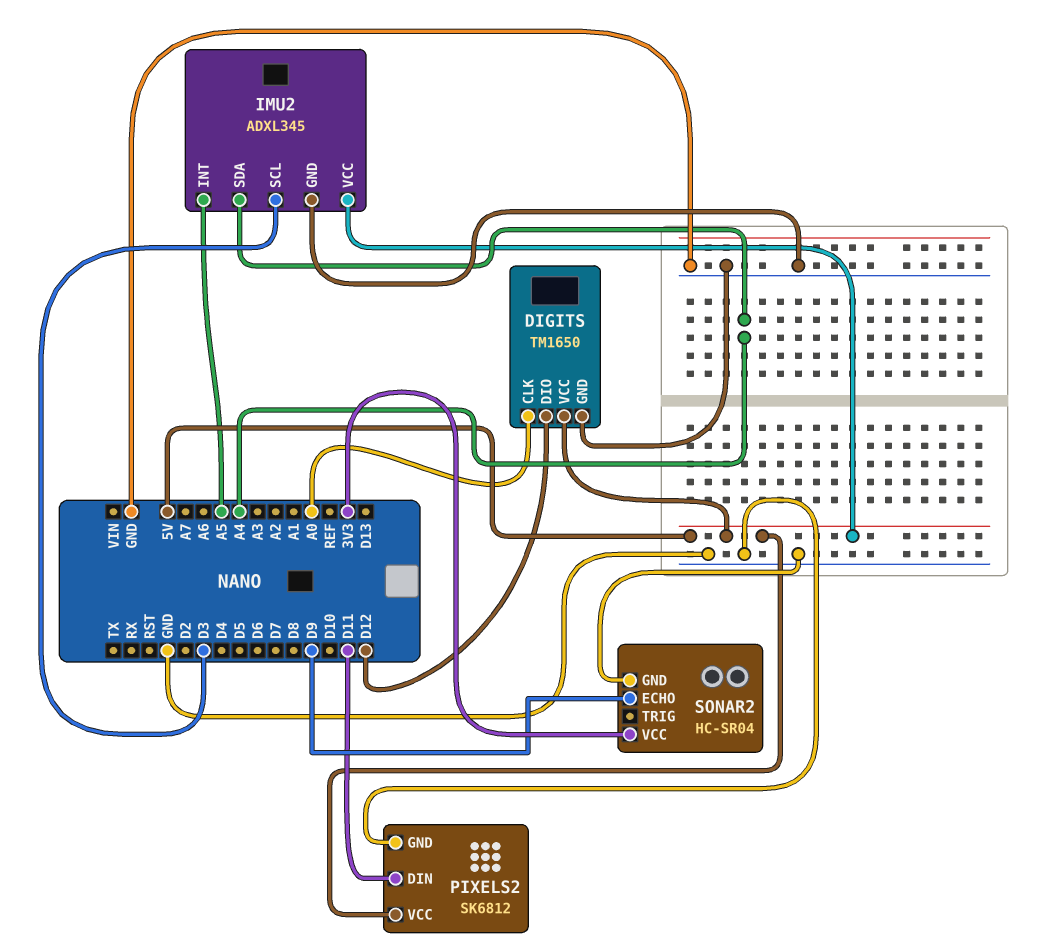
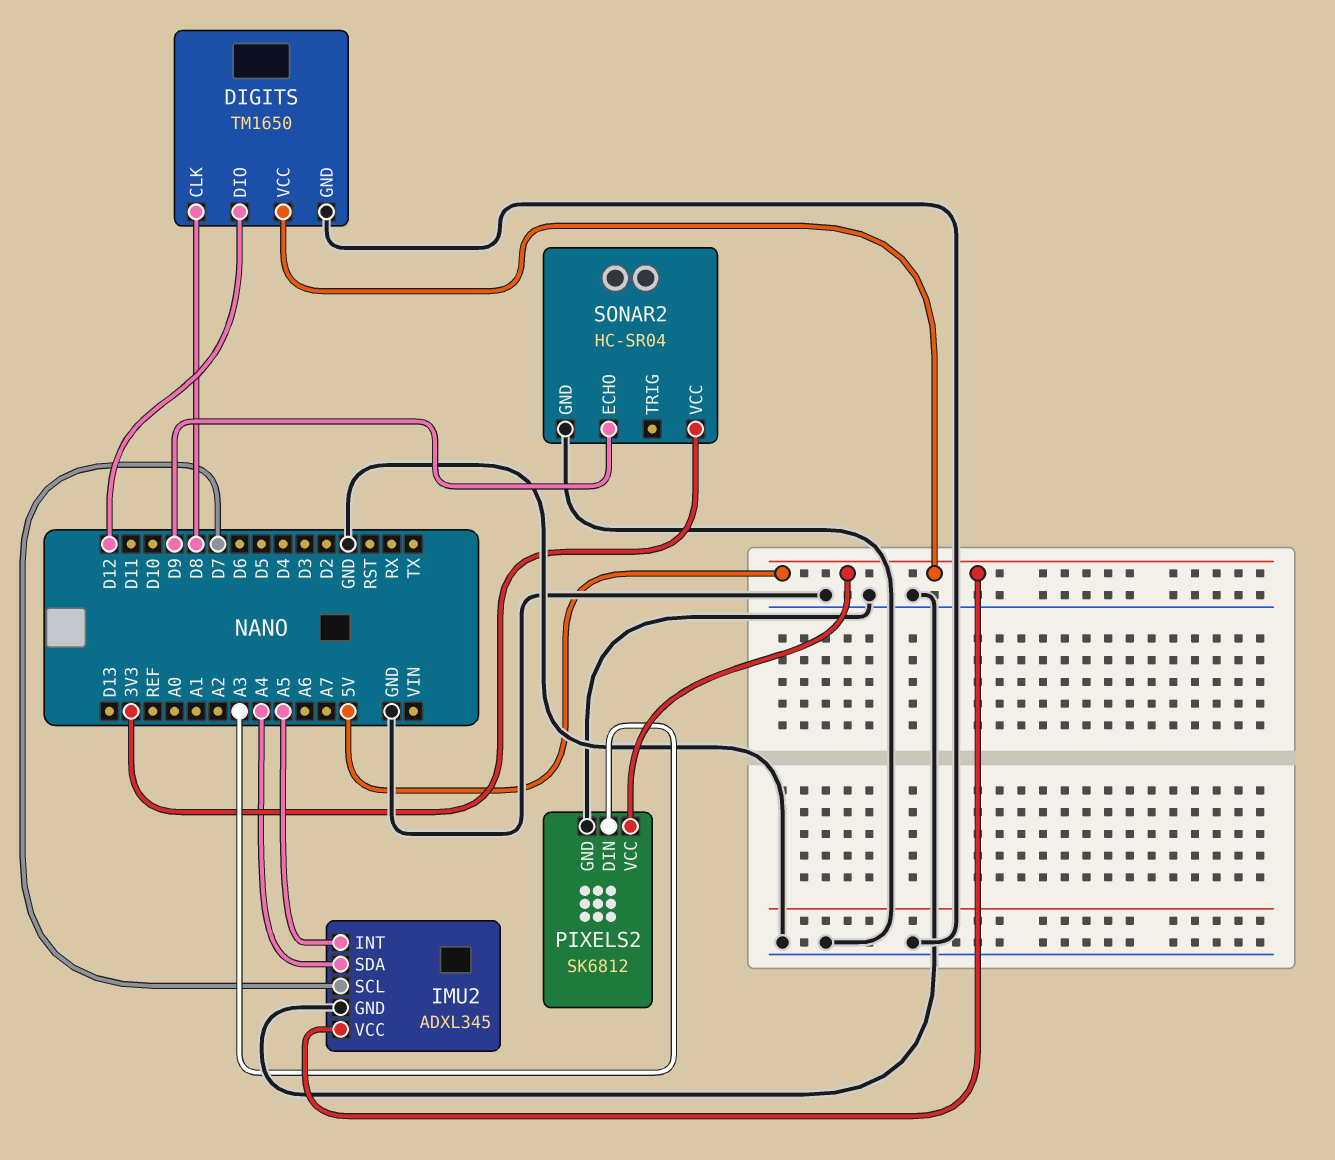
DIGITS pin CLK: A0 -> D8
IMU2 pin SCL: D3 -> D7
PIXELS2 pin DIN: D11 -> A3

